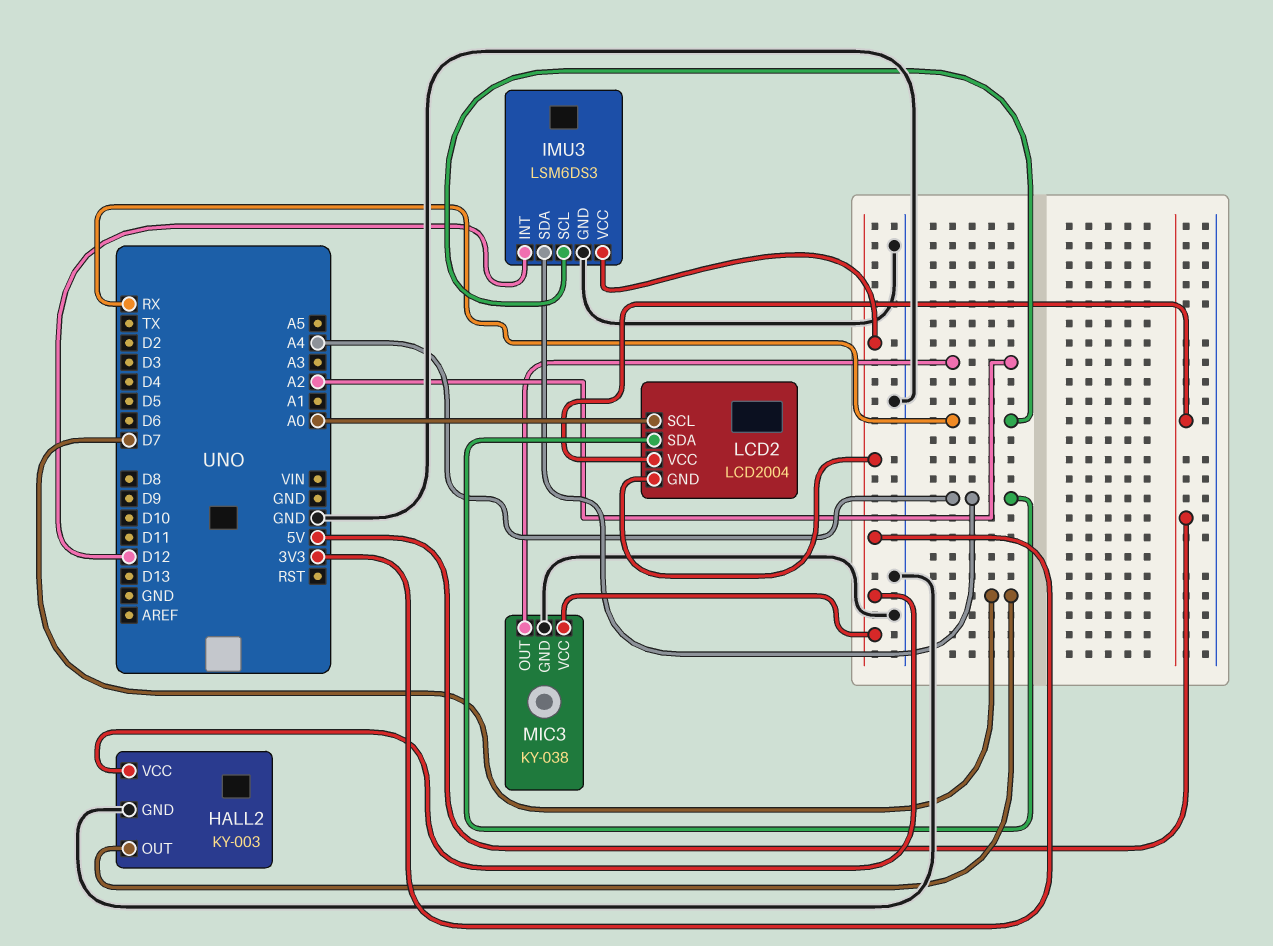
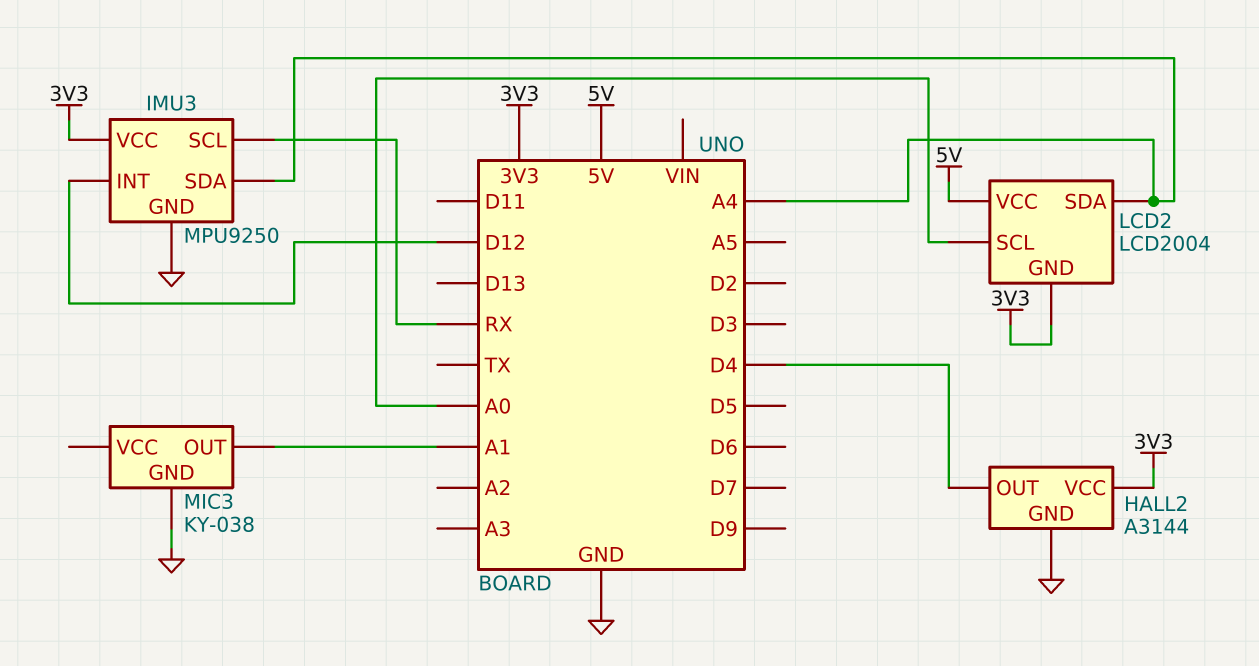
HALL2: KY-003 -> A3144
HALL2 pin OUT: D7 -> D4
IMU3: LSM6DS3 -> MPU9250
MIC3 pin OUT: A2 -> A1
MIC3 pin VCC: 3V3 -> none

